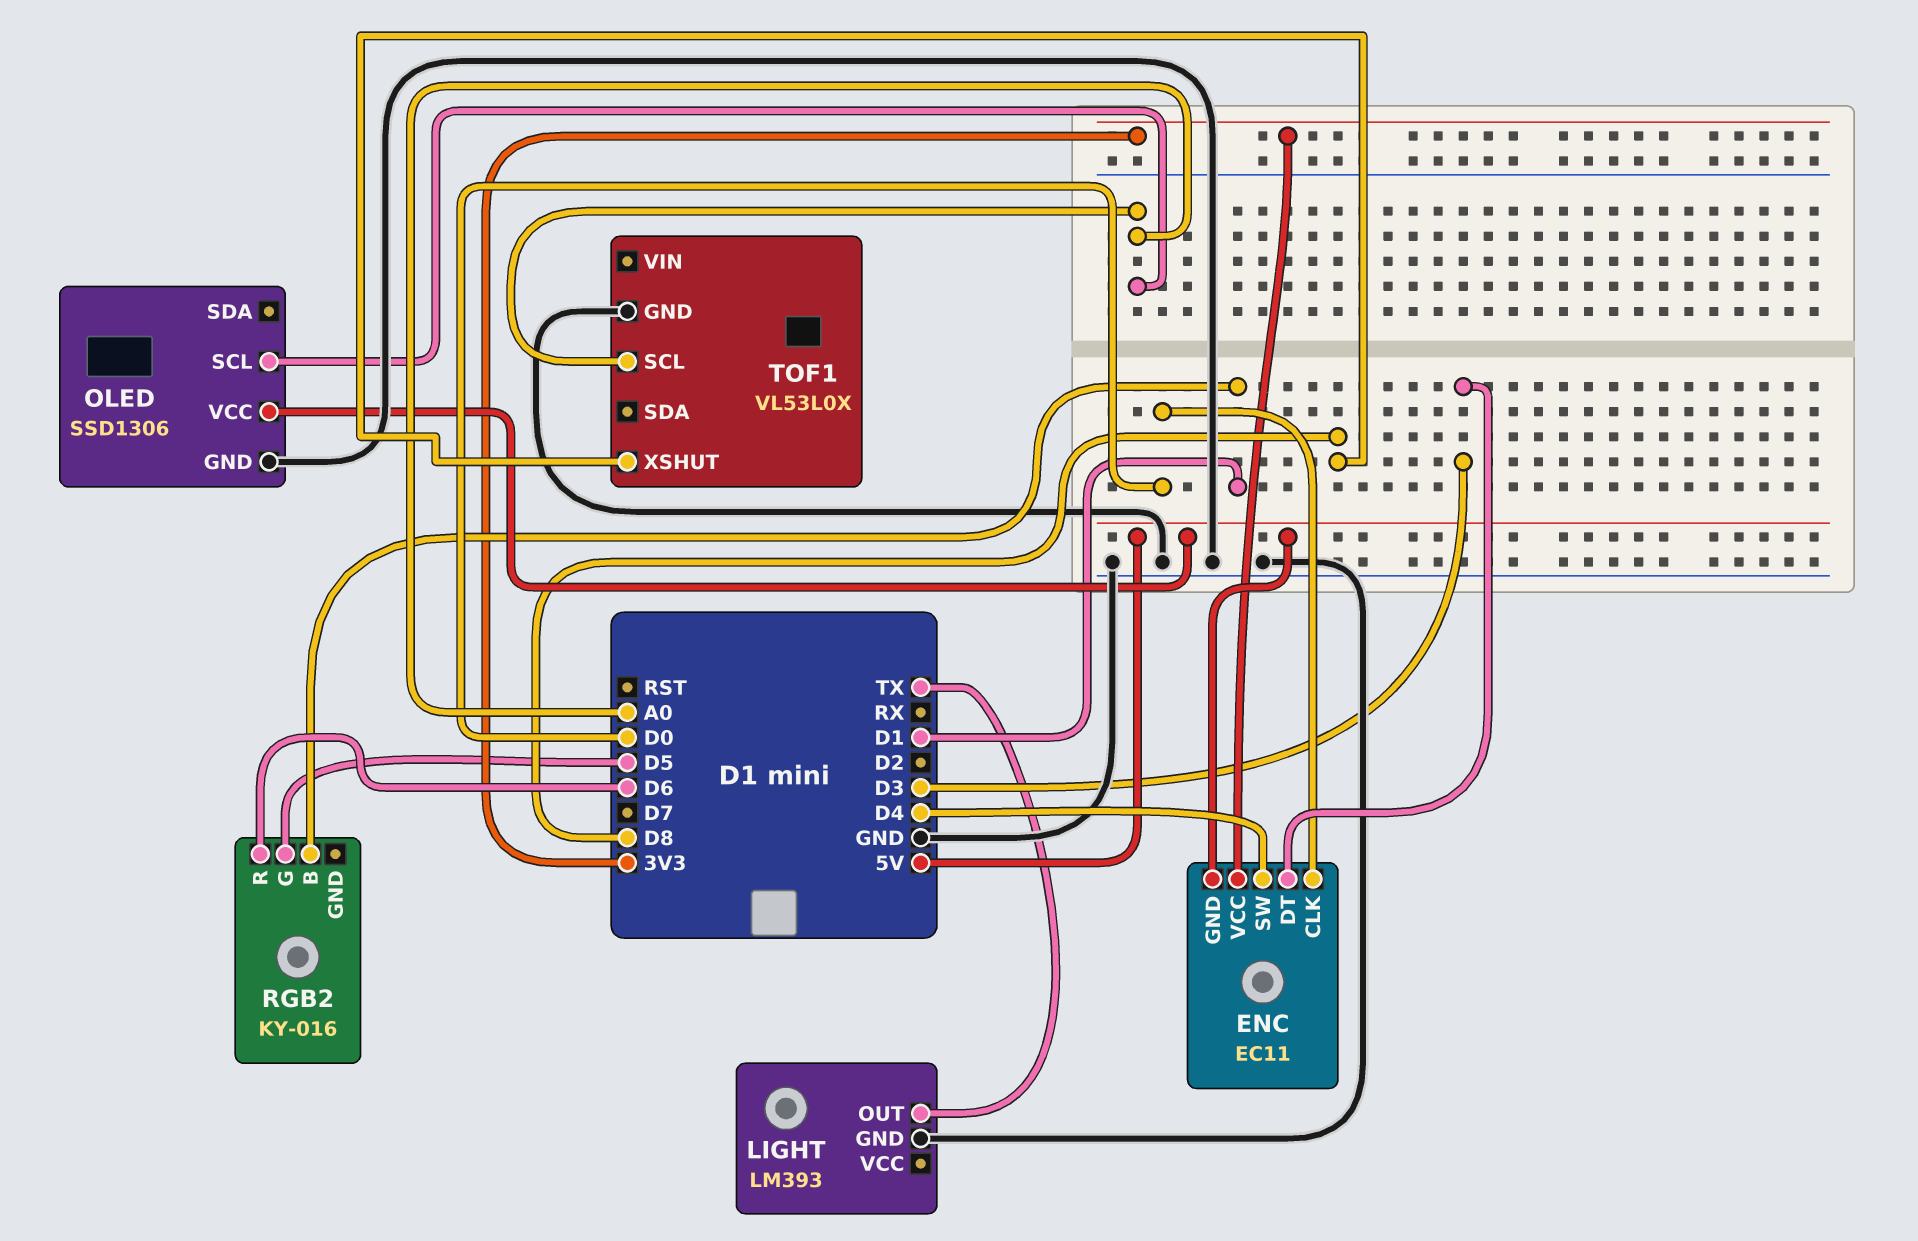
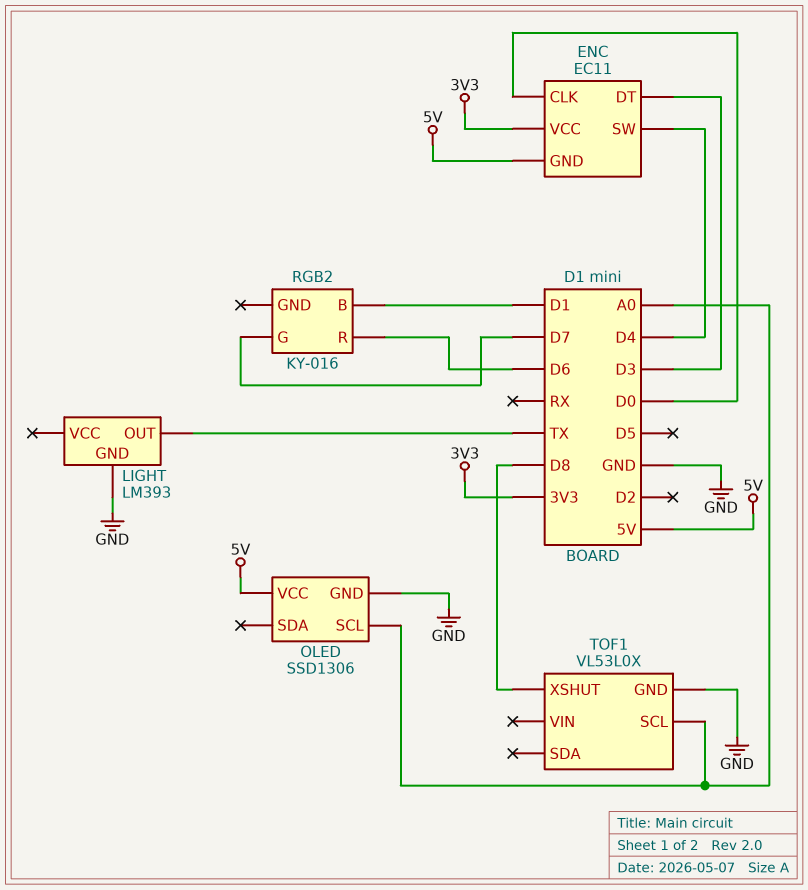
RGB2 pin G: D5 -> D7

